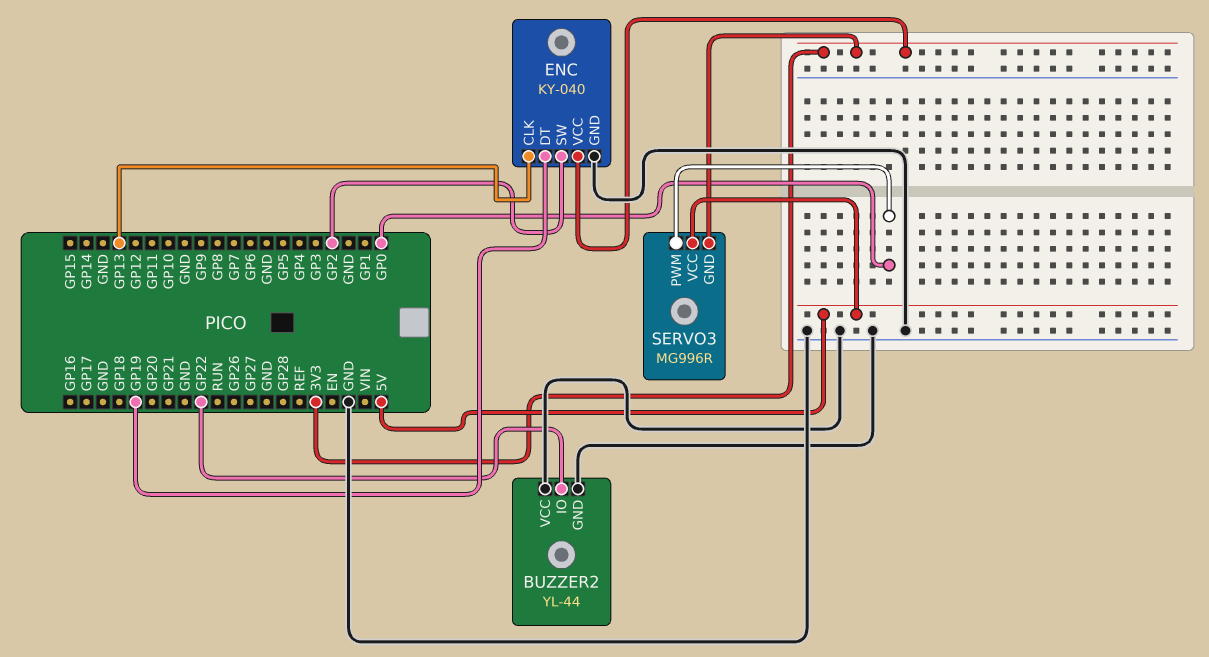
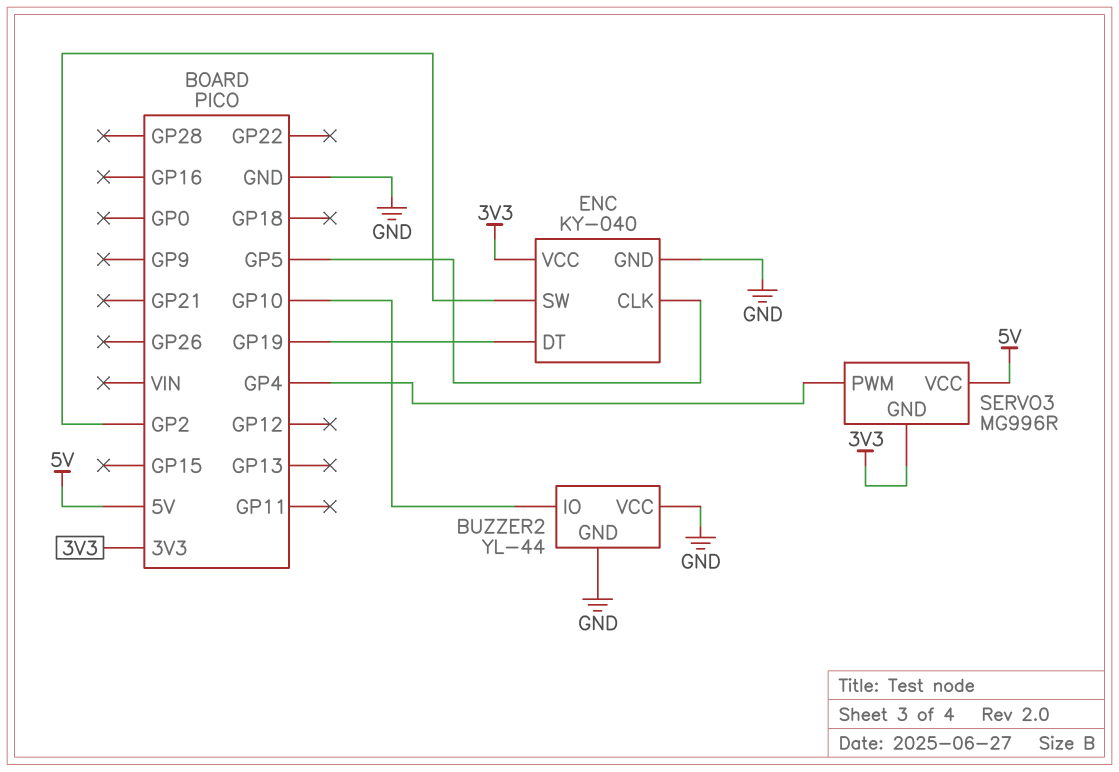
BUZZER2 pin IO: GP22 -> GP10
ENC pin CLK: GP13 -> GP5
SERVO3 pin PWM: GP0 -> GP4

